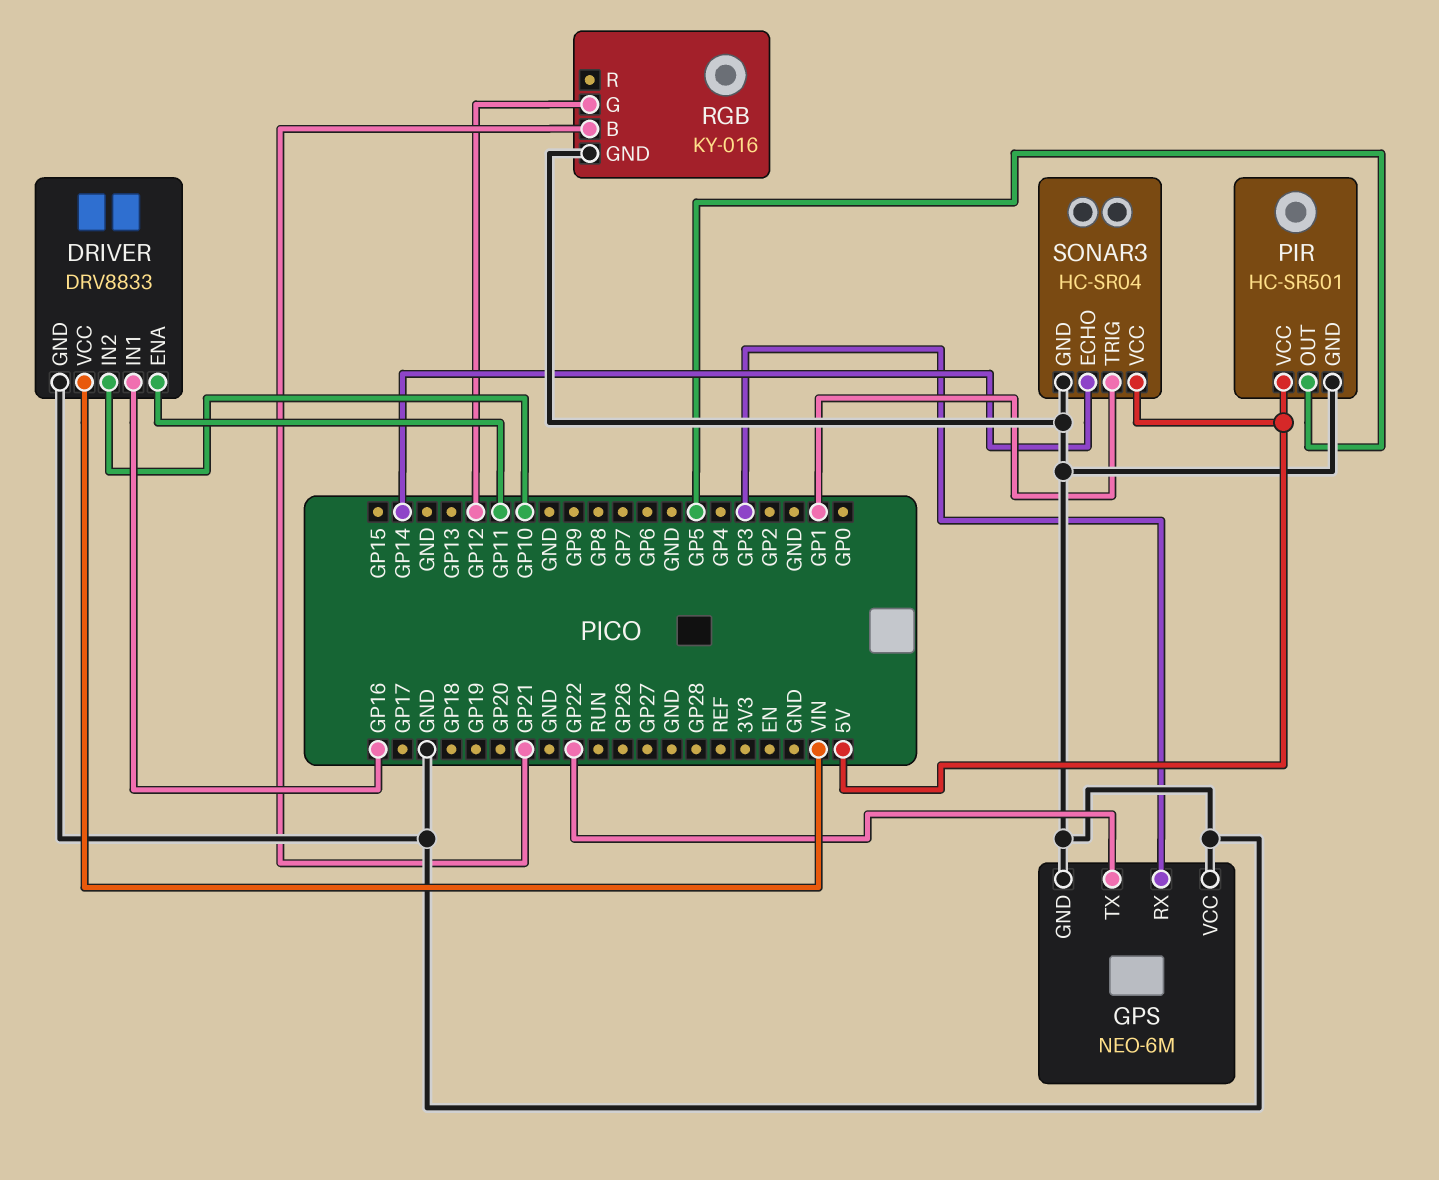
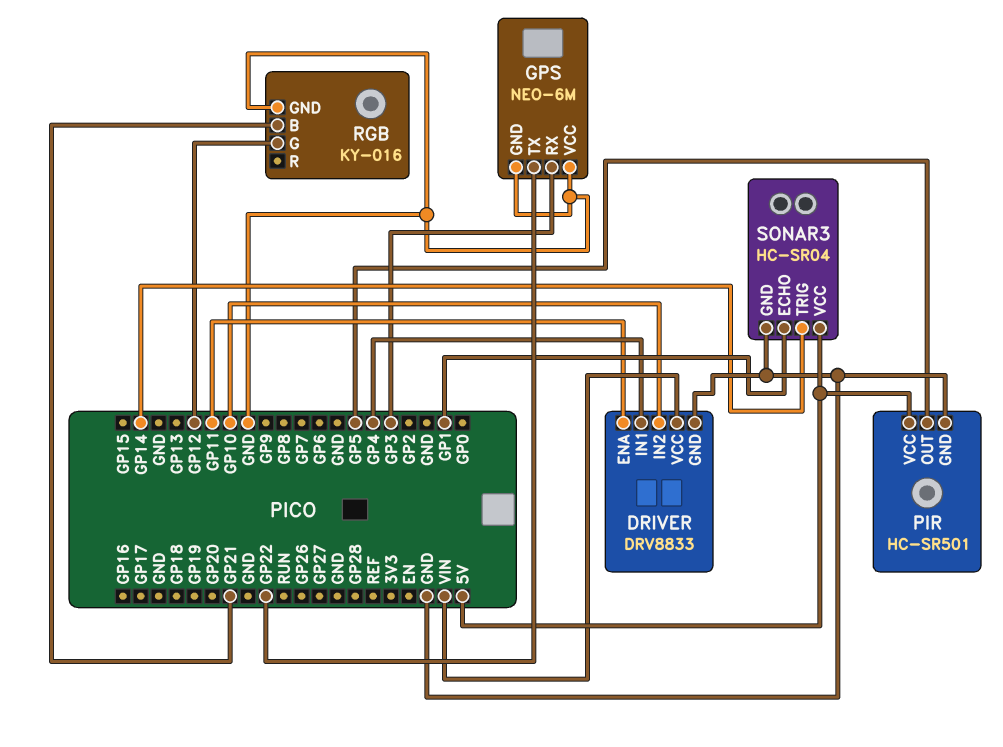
DRIVER pin IN1: GP16 -> GP4
SONAR3 pin ECHO: GP14 -> GP1
SONAR3 pin TRIG: GP1 -> GP14

